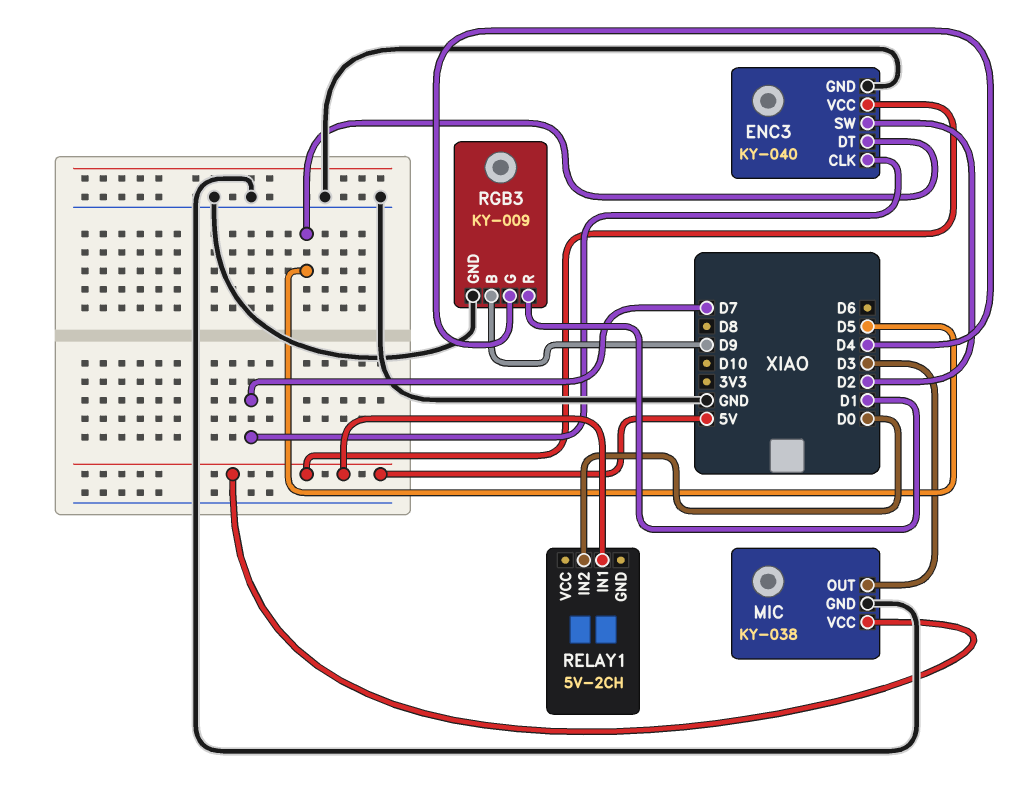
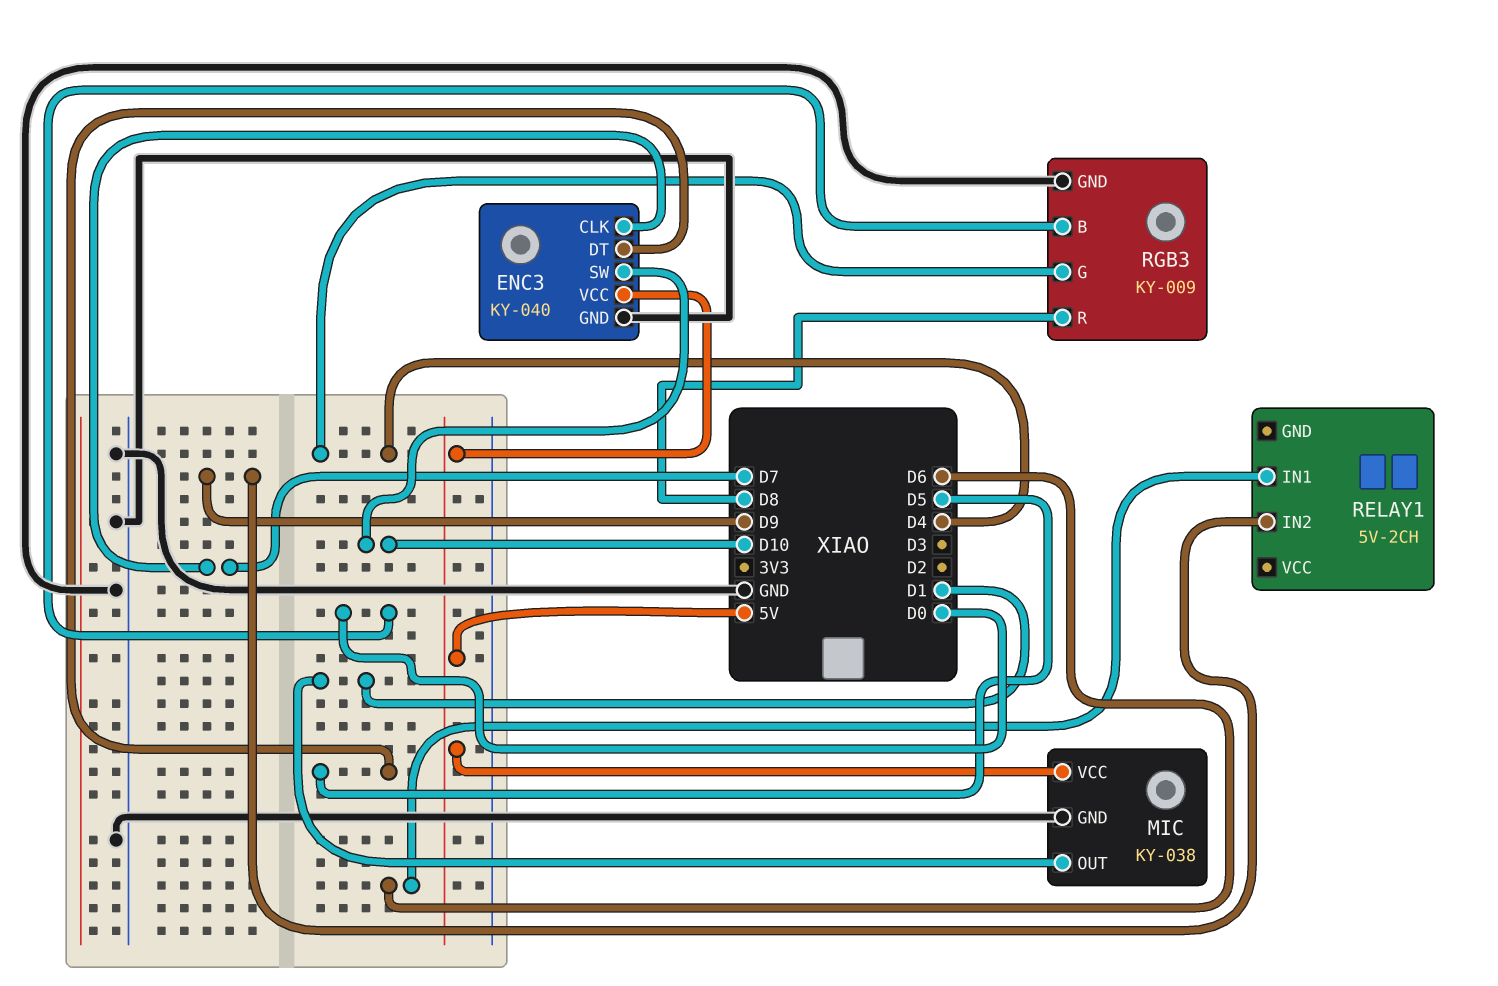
ENC3 pin SW: D2 -> D10
MIC pin OUT: D3 -> D1
RELAY1 pin IN1: 5V -> D6
RELAY1 pin IN2: D0 -> D9
RGB3 pin B: D9 -> D0
RGB3 pin R: D1 -> D8

